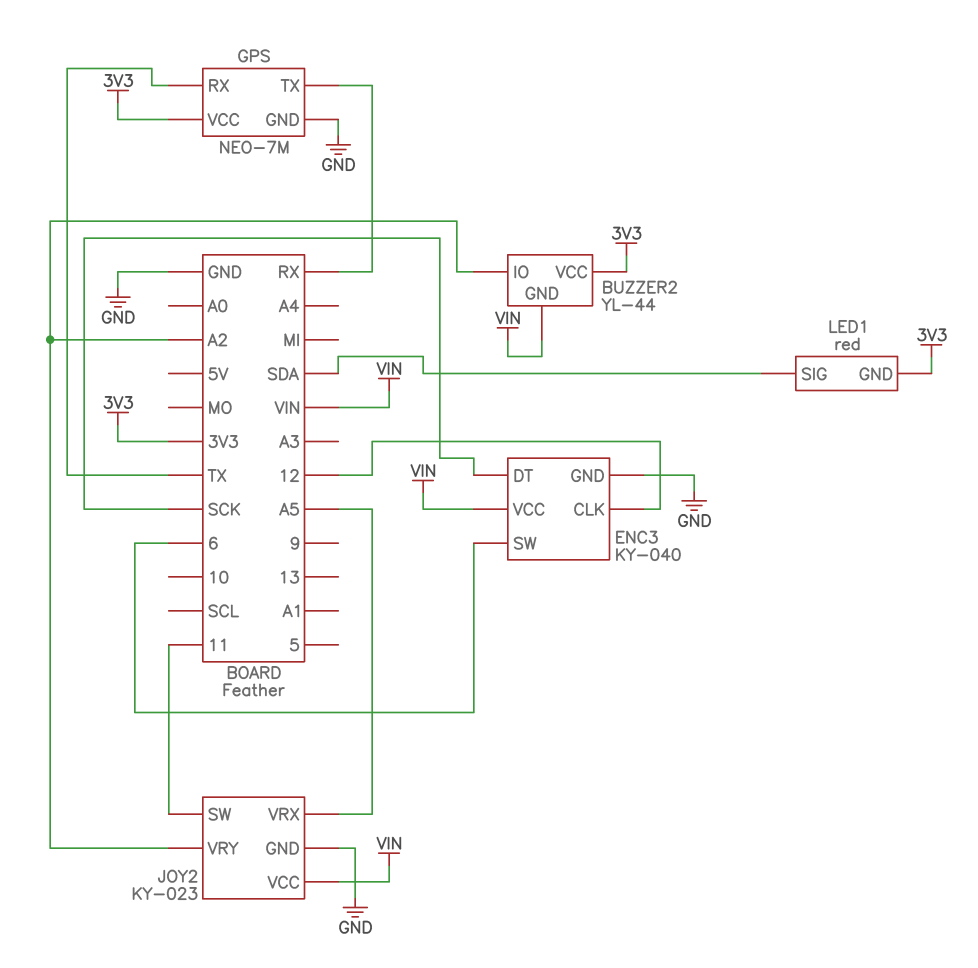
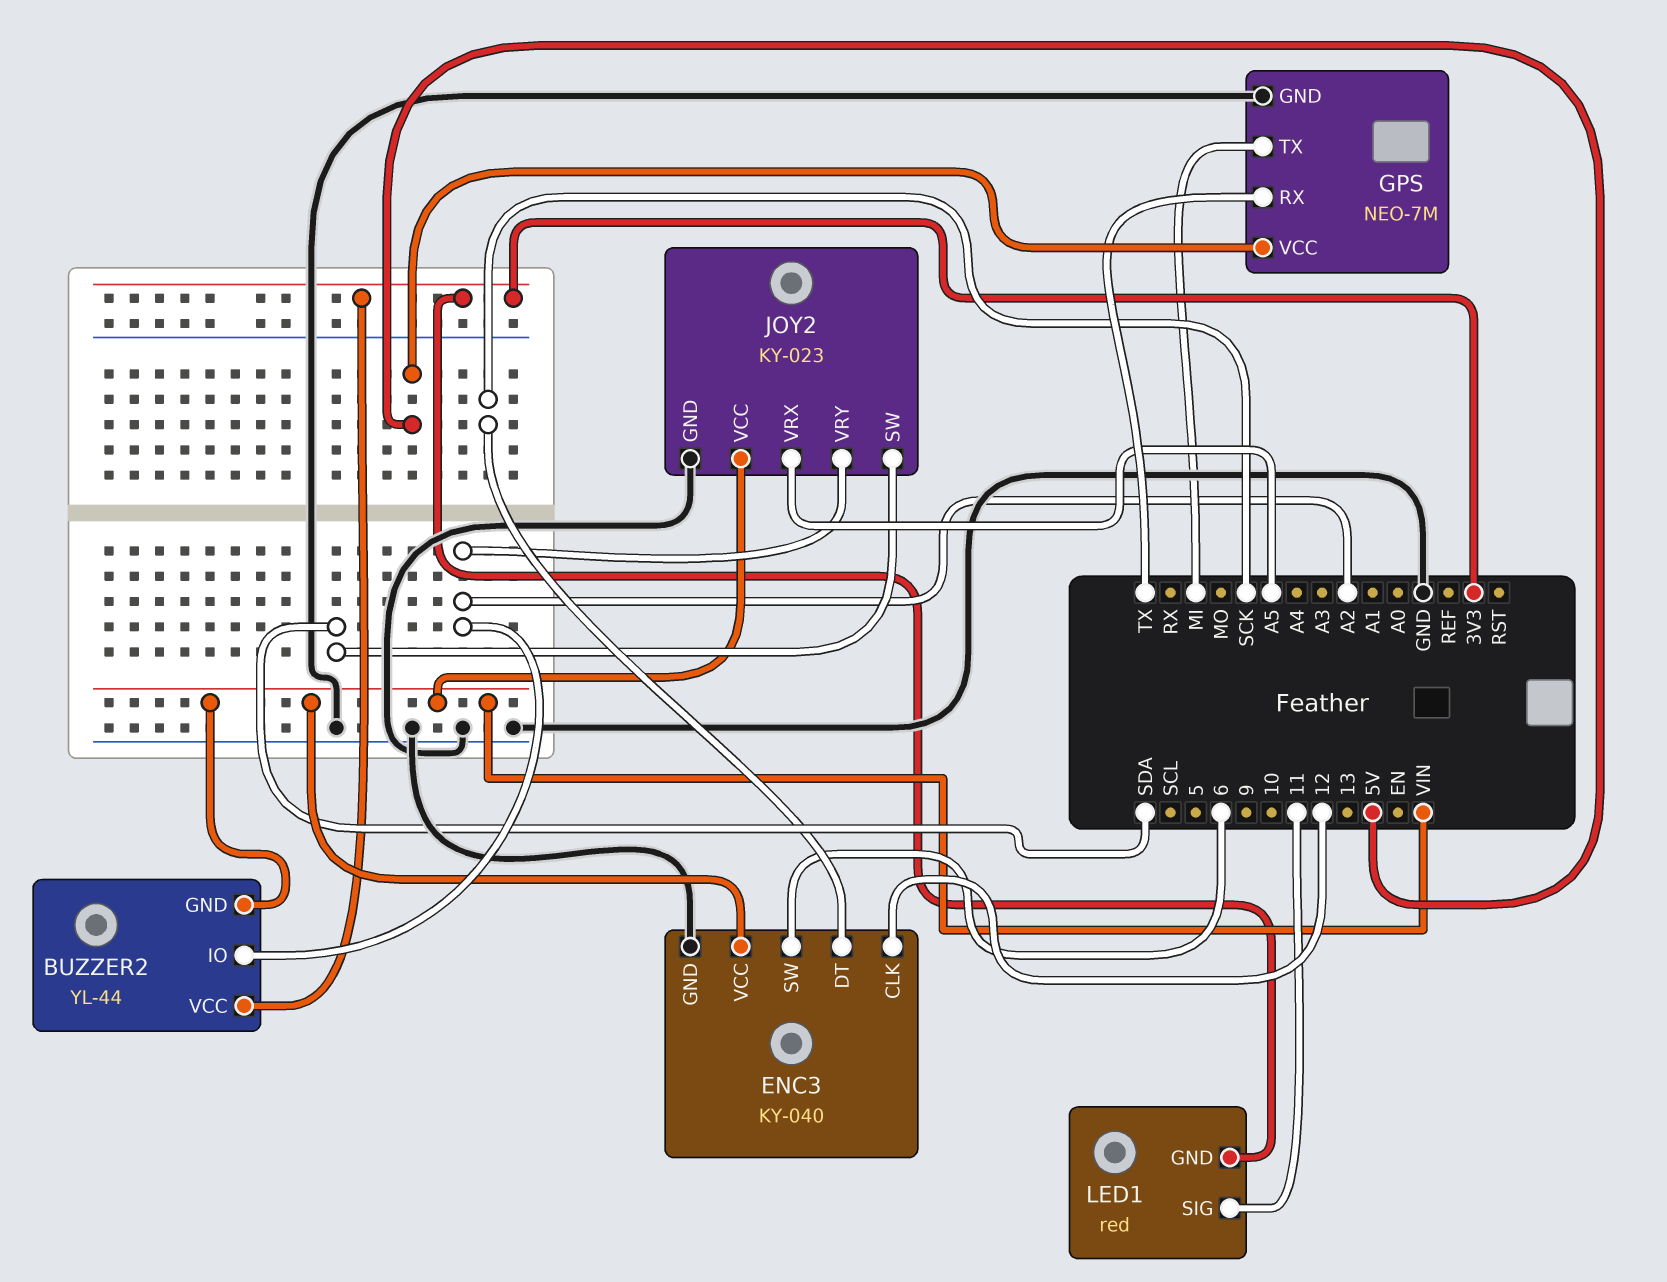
GPS pin TX: RX -> MI
GPS pin VCC: 3V3 -> 5V
JOY2 pin SW: 11 -> SDA
LED1 pin SIG: SDA -> 11

